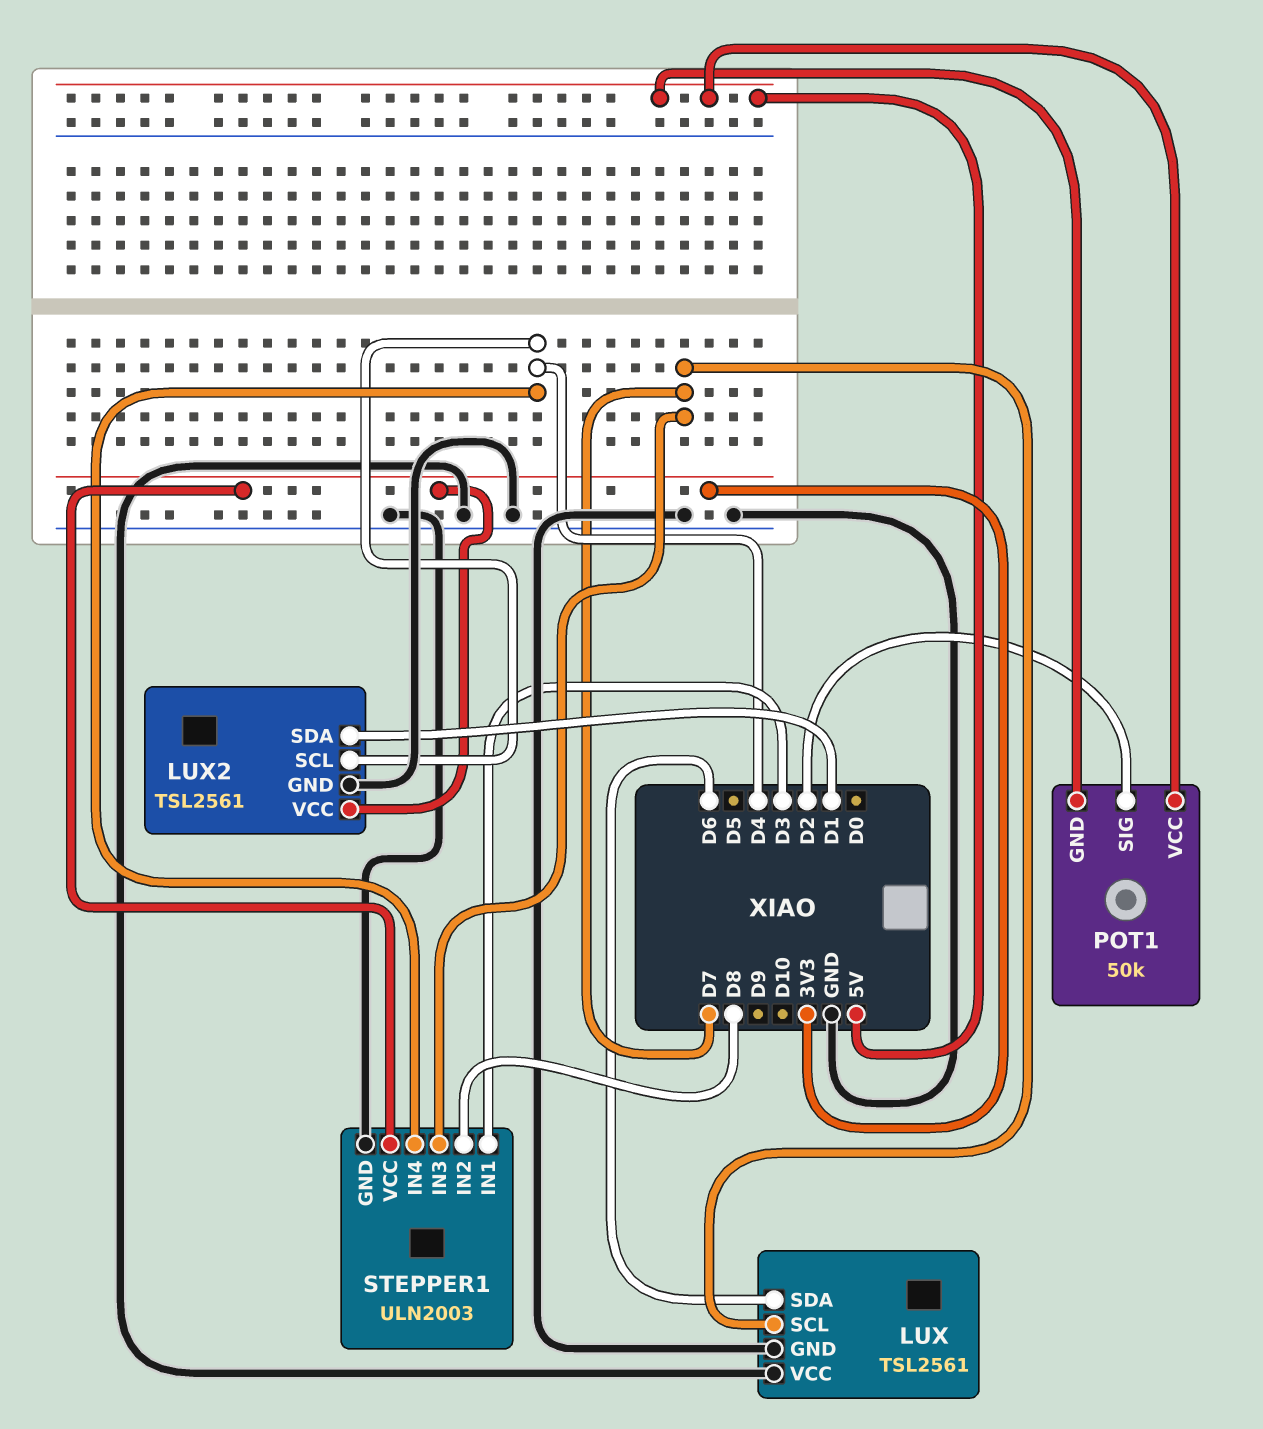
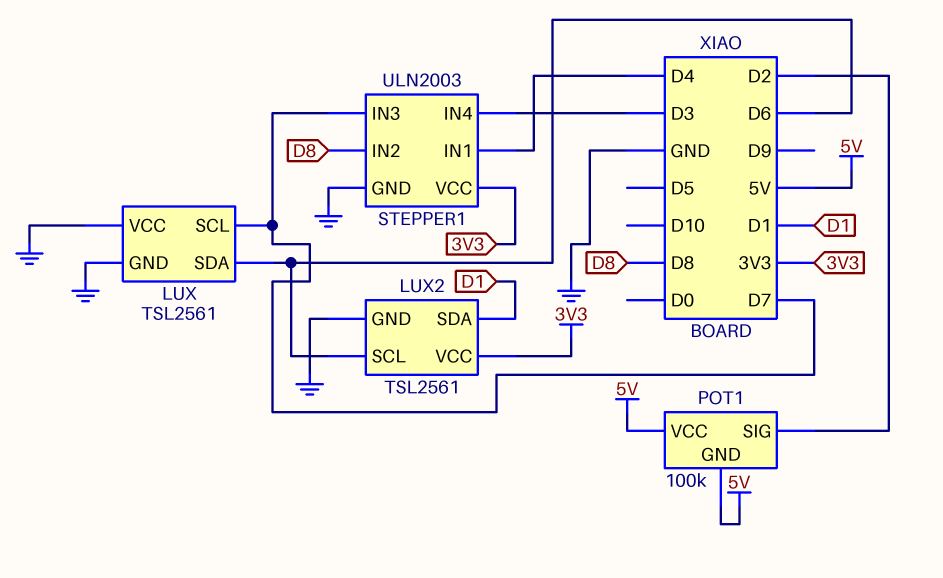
LUX2 pin SCL: D4 -> D6
POT1: 50k -> 100k
STEPPER1 pin IN1: D3 -> D4
STEPPER1 pin IN4: D4 -> D3

